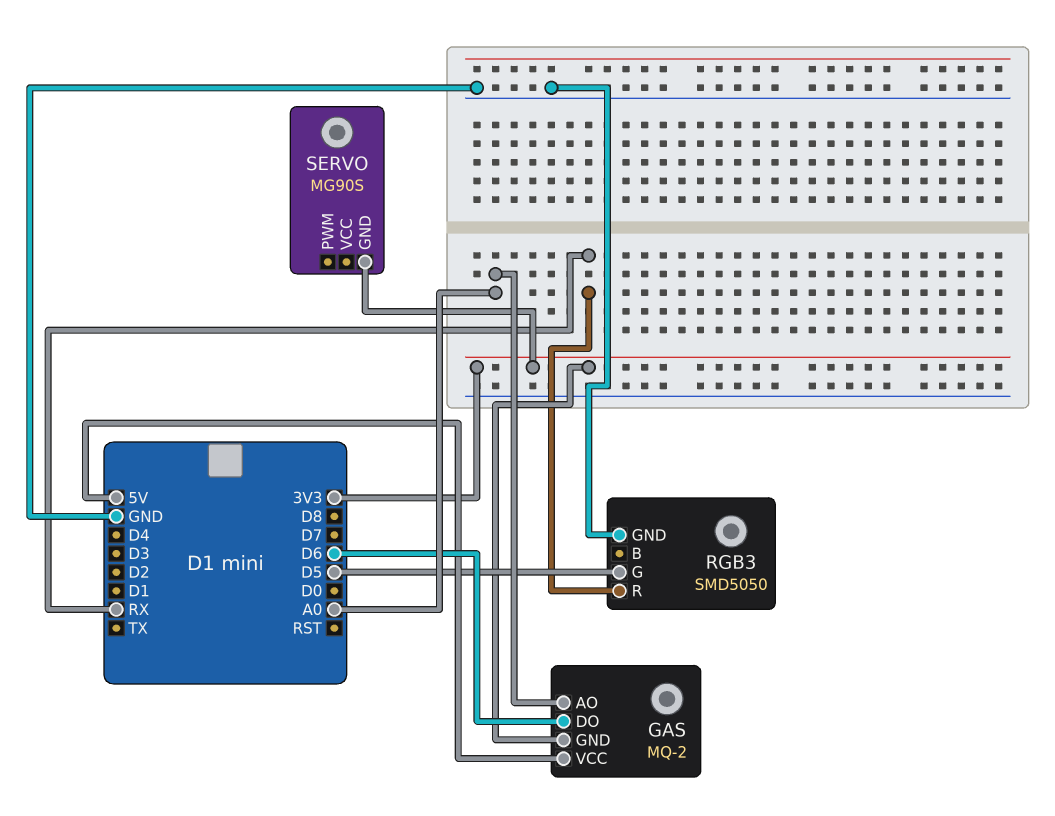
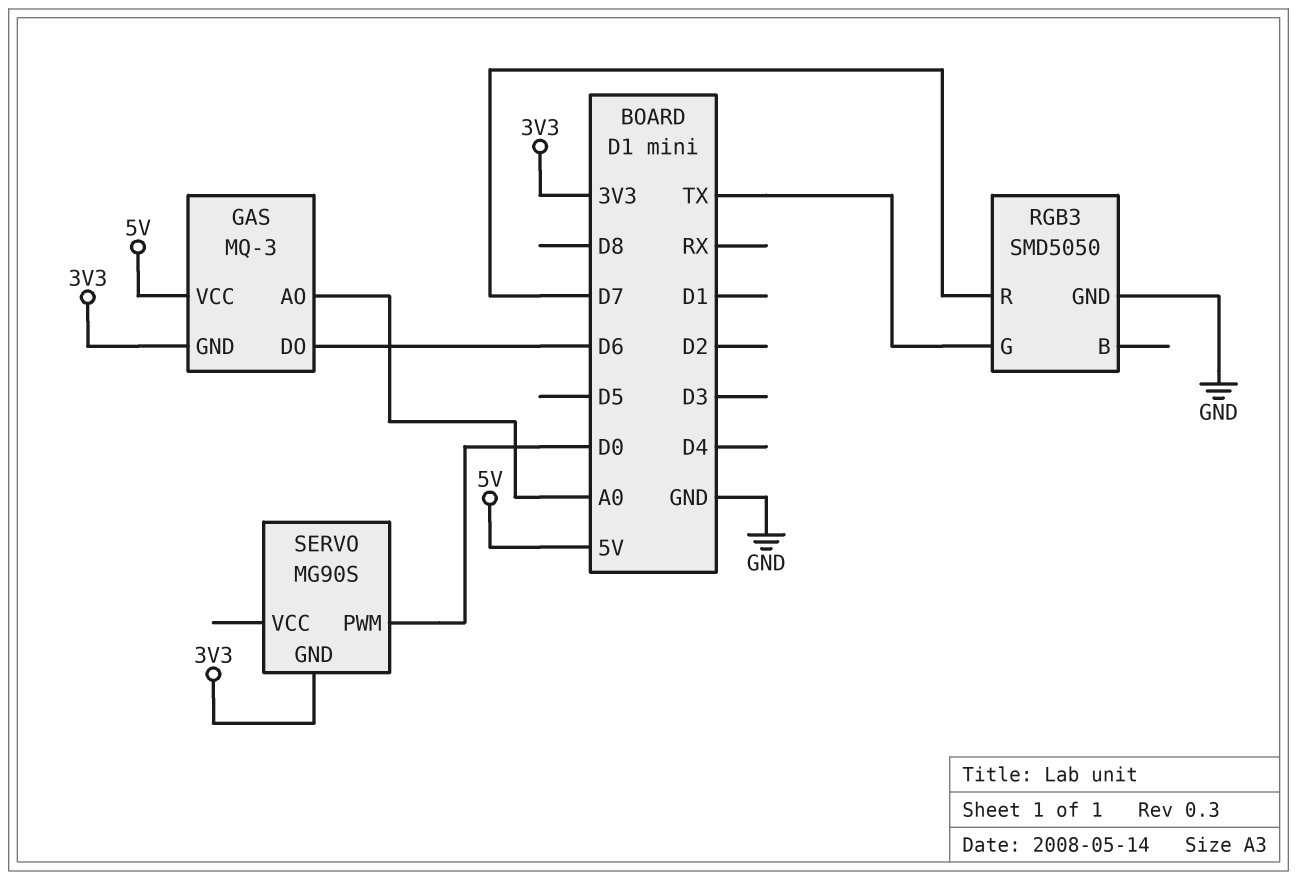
GAS: MQ-2 -> MQ-3
RGB3 pin G: D5 -> TX
RGB3 pin R: RX -> D7
SERVO pin PWM: none -> D0

